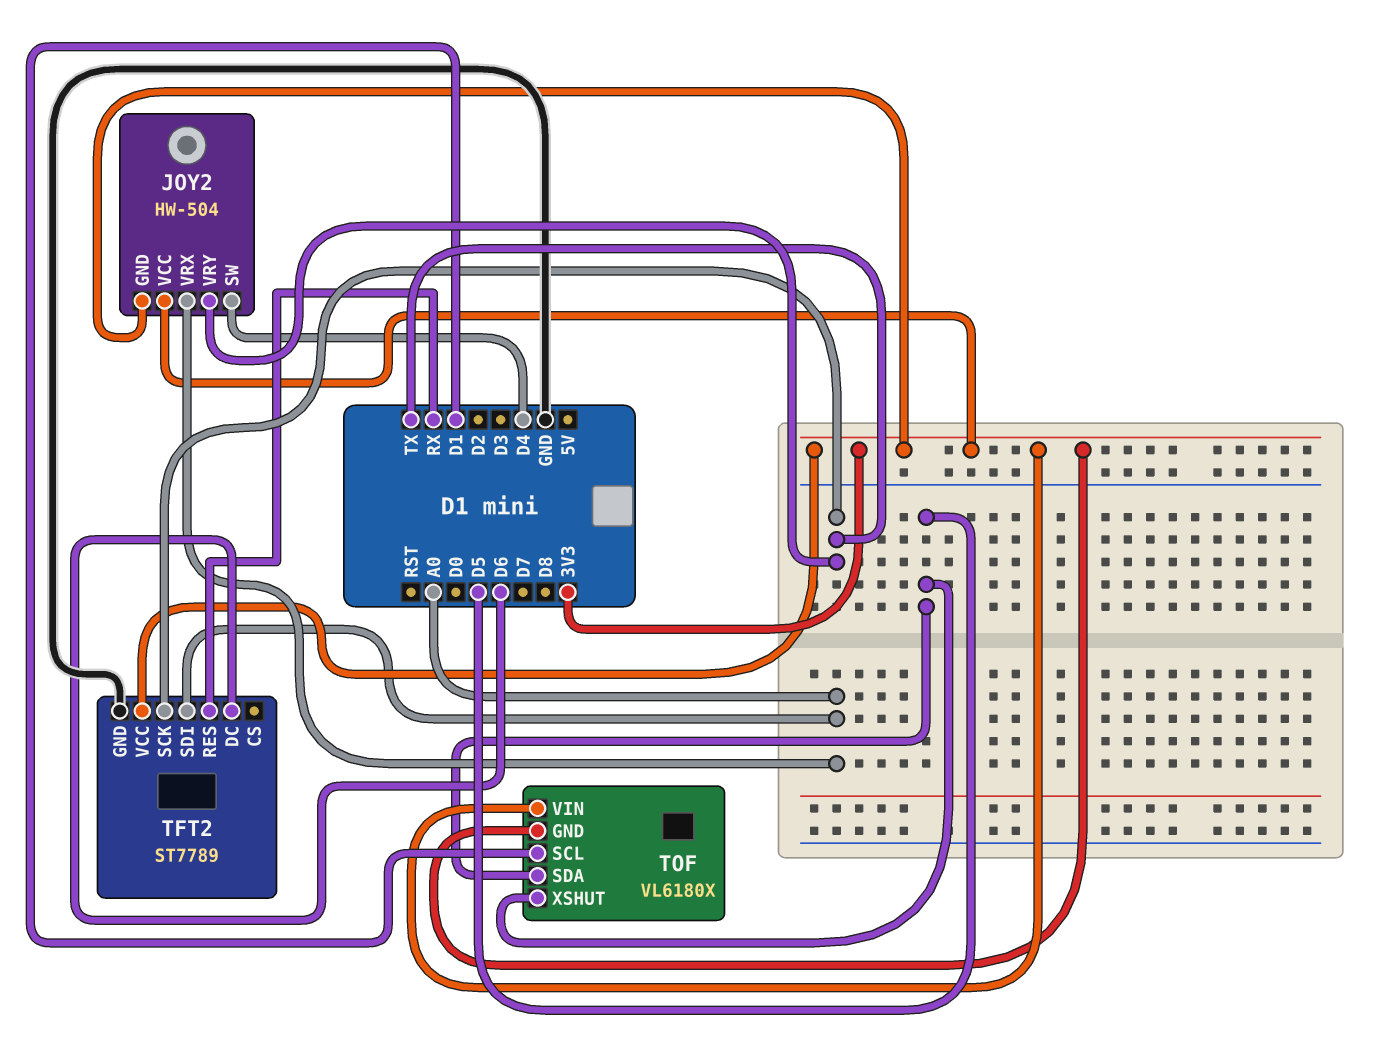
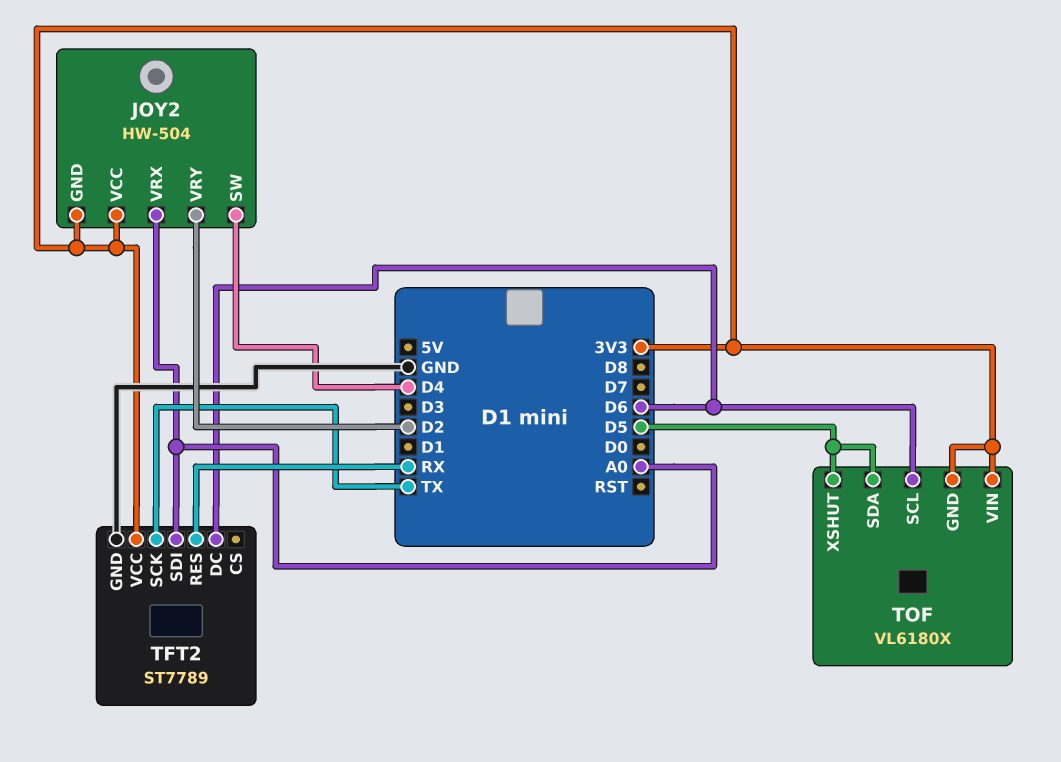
JOY2 pin VRY: TX -> D2
TOF pin SCL: D1 -> D6

